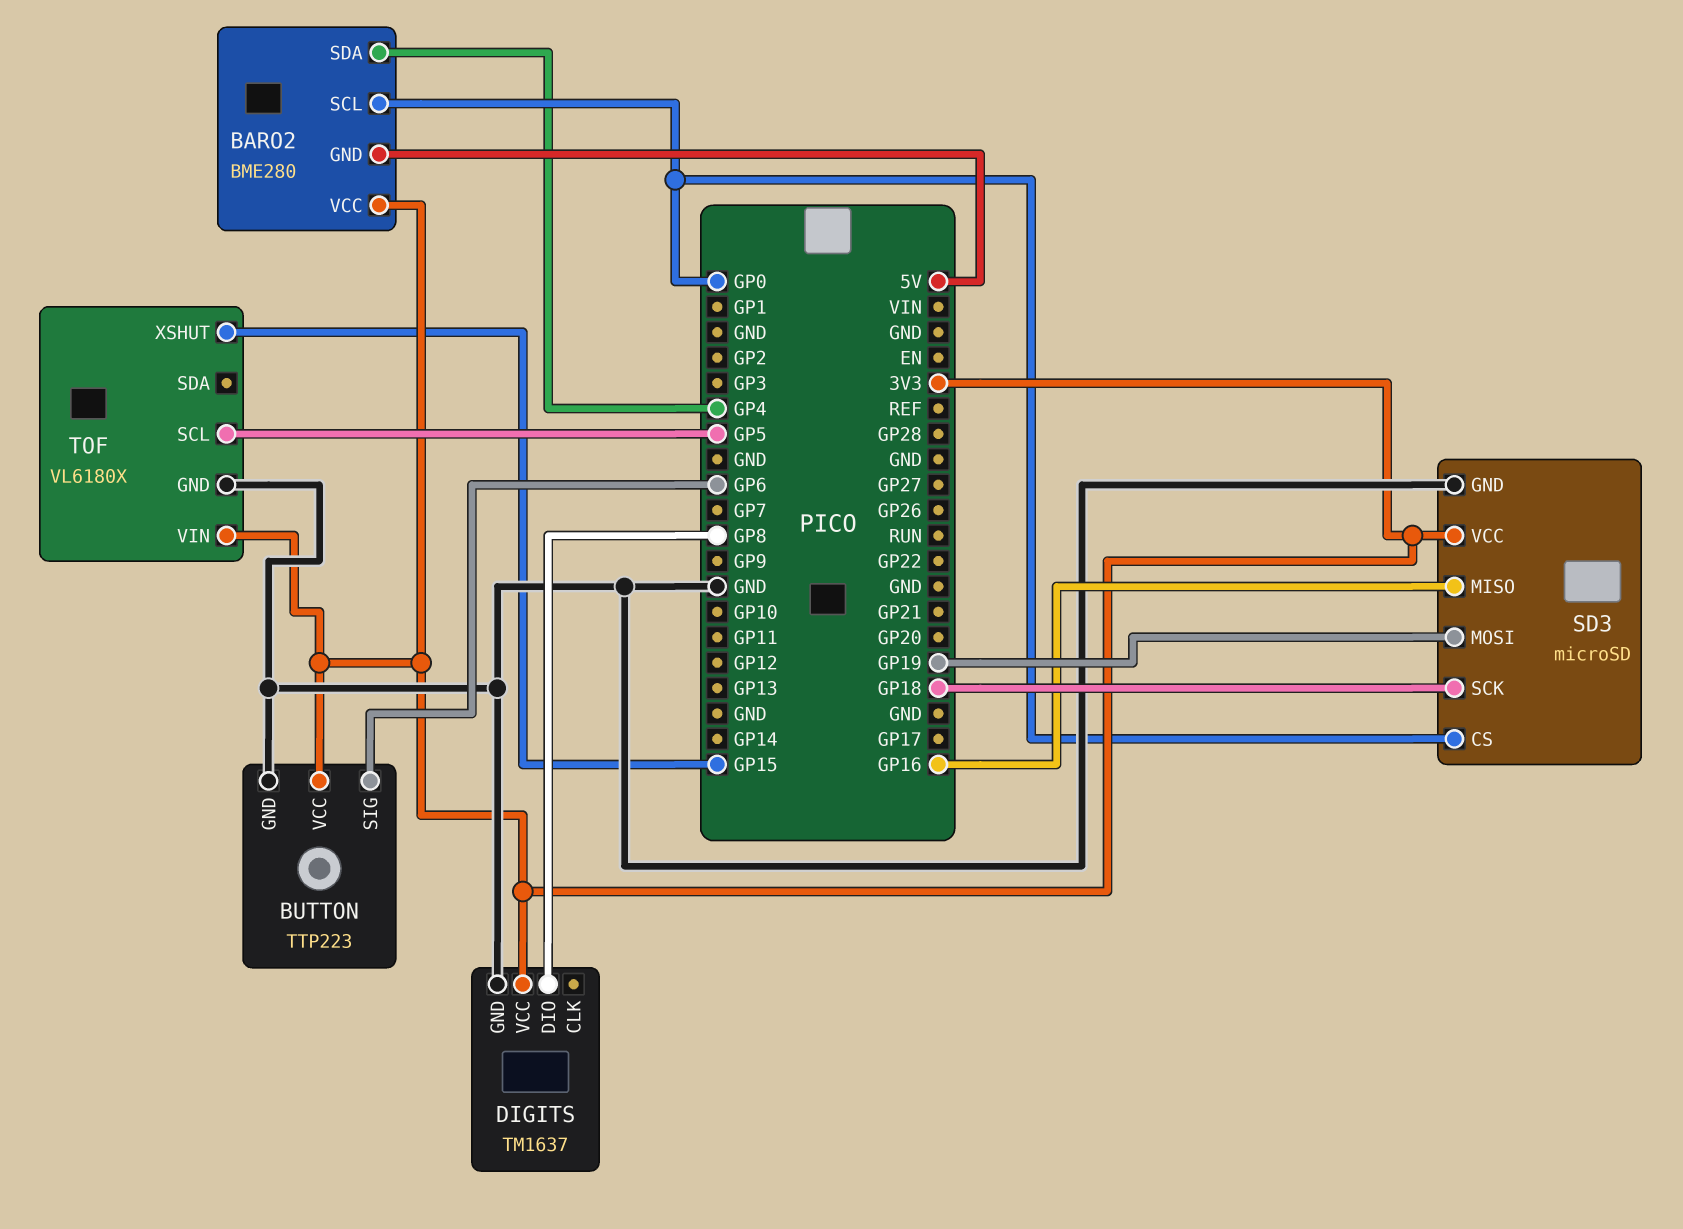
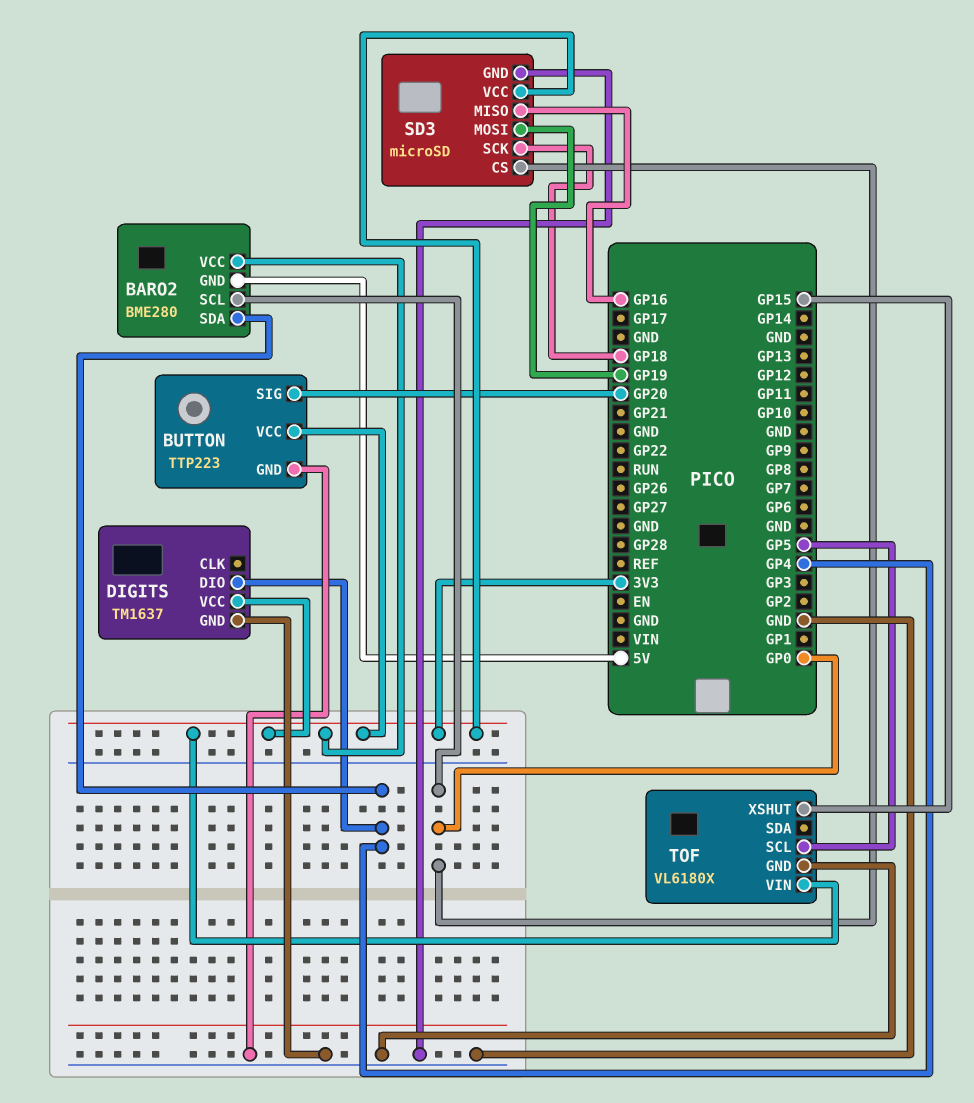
BUTTON pin SIG: GP6 -> GP20
DIGITS pin DIO: GP8 -> GP4

